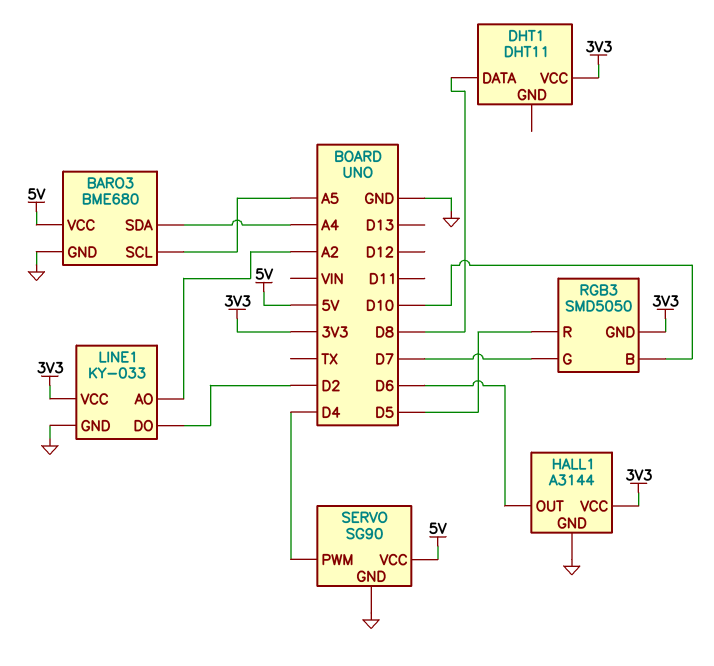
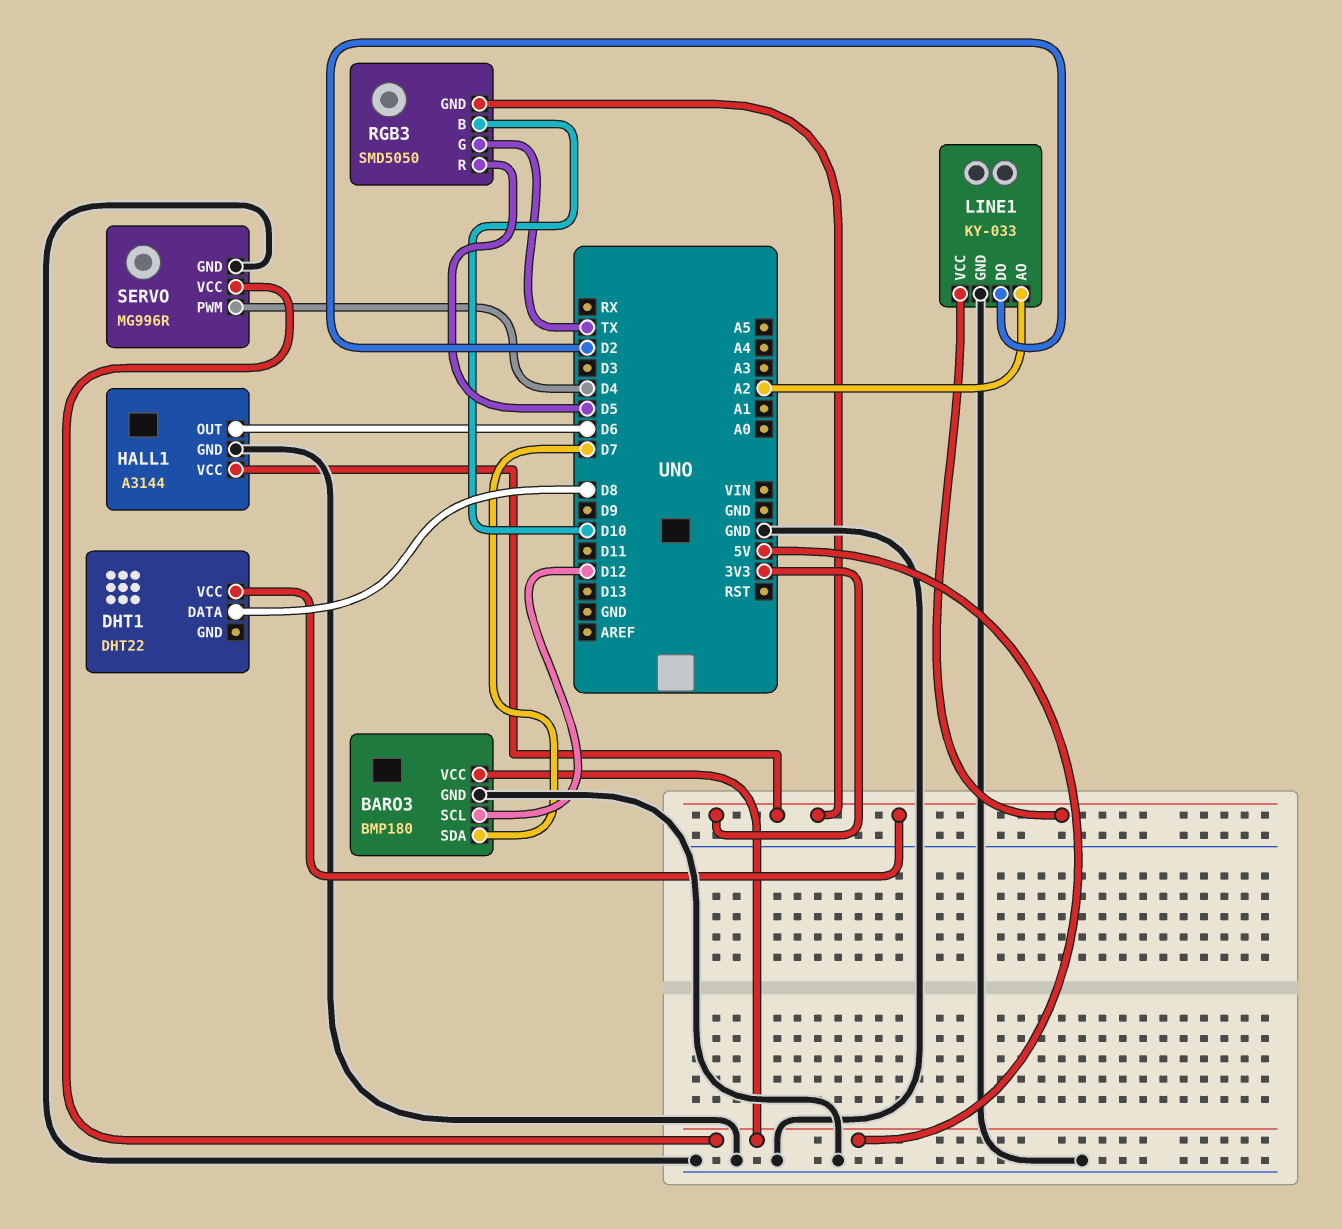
BARO3: BME680 -> BMP180
BARO3 pin SCL: A5 -> D12
BARO3 pin SDA: A4 -> D7
DHT1: DHT11 -> DHT22
RGB3 pin G: D7 -> TX
SERVO: SG90 -> MG996R

